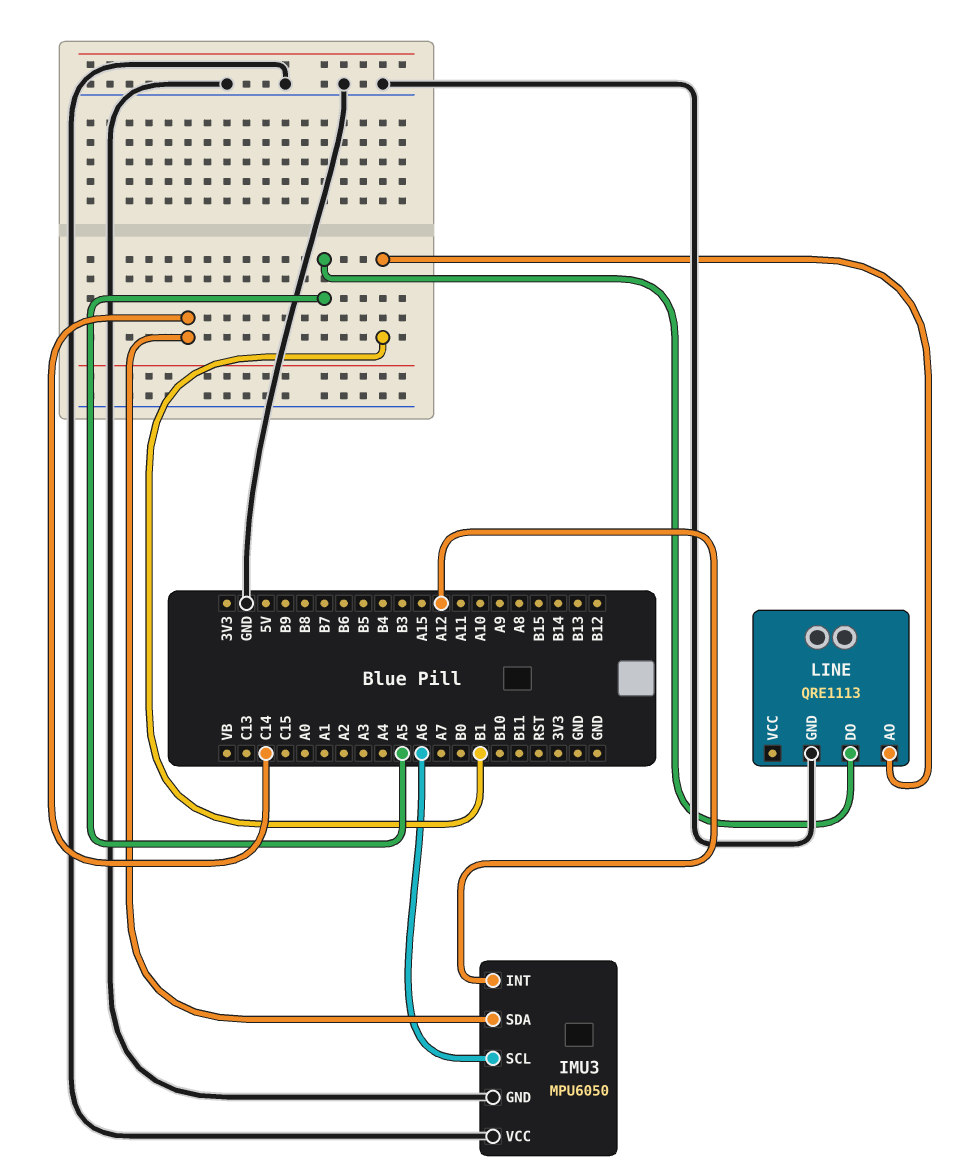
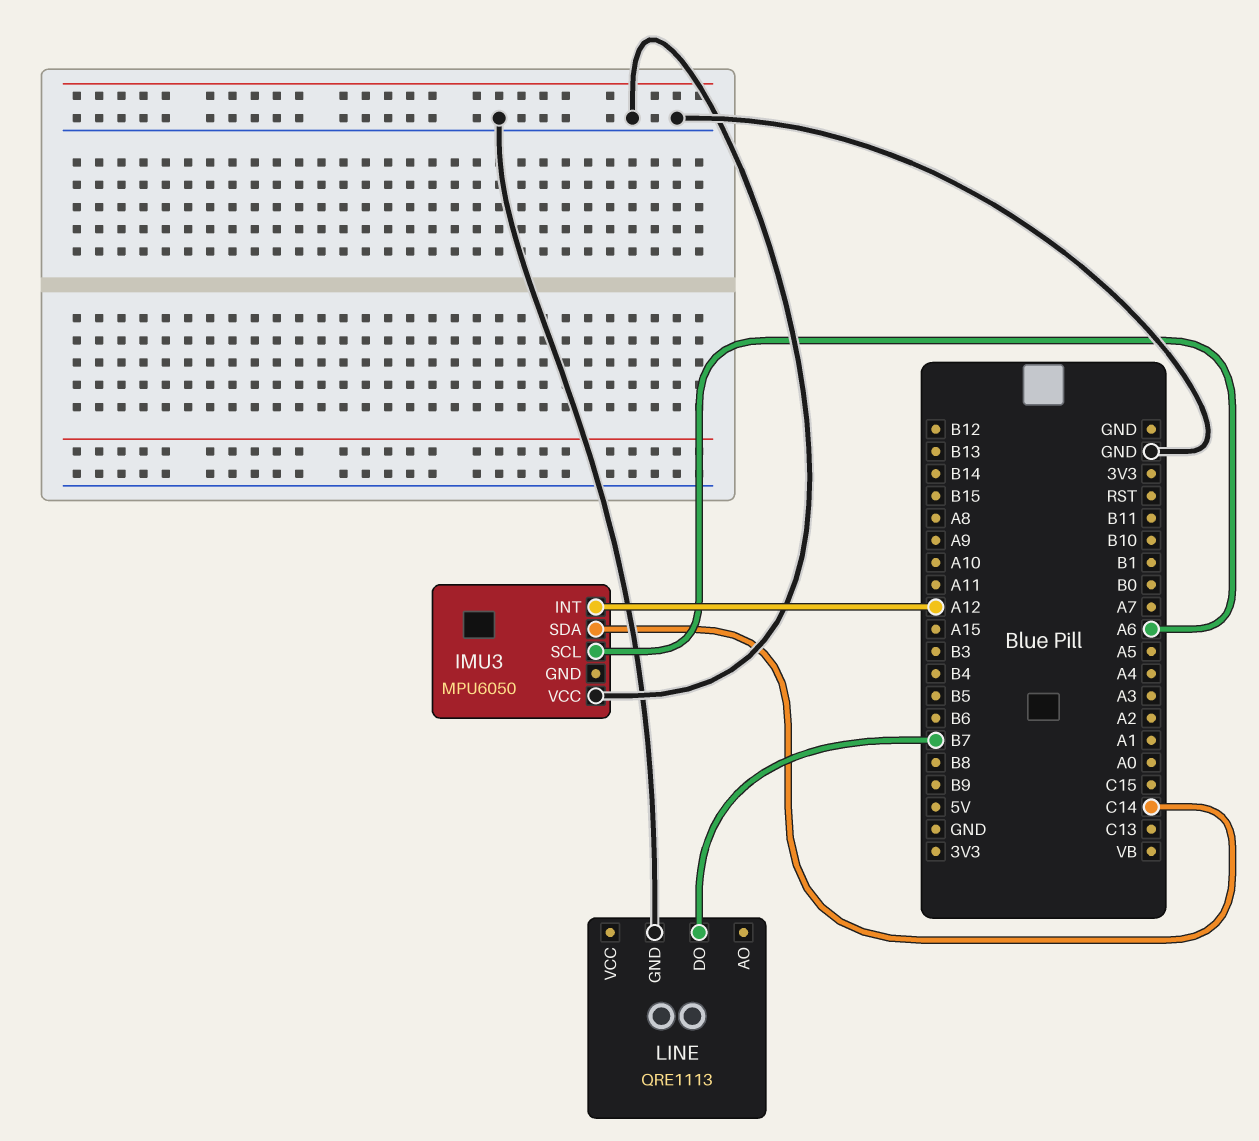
IMU3 pin GND: GND -> none
LINE pin AO: B1 -> none
LINE pin DO: A5 -> B7

